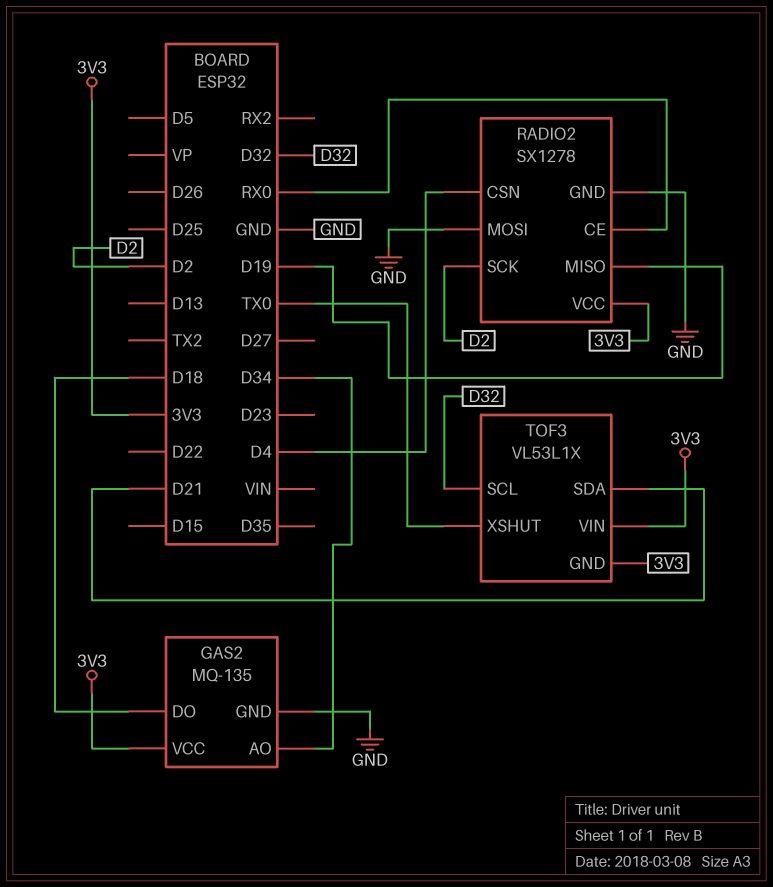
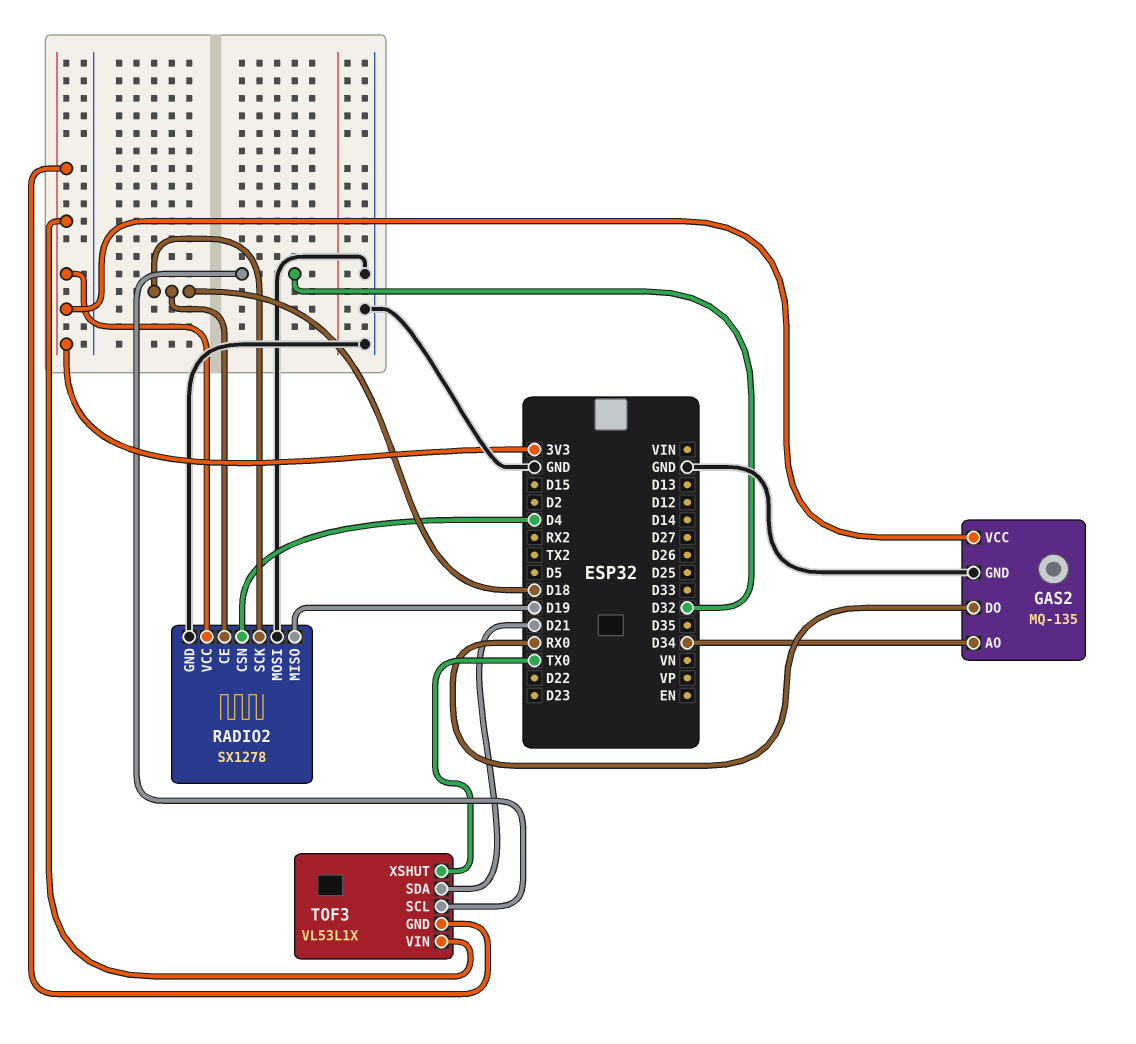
GAS2 pin DO: D18 -> RX0
RADIO2 pin CE: RX0 -> D18
RADIO2 pin SCK: D2 -> D18

